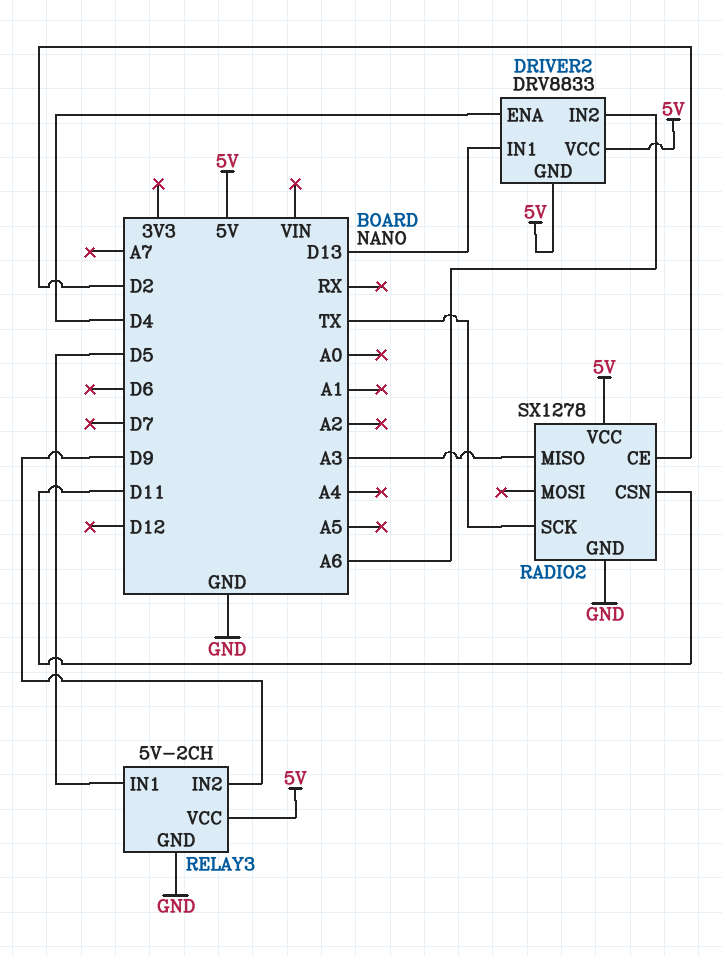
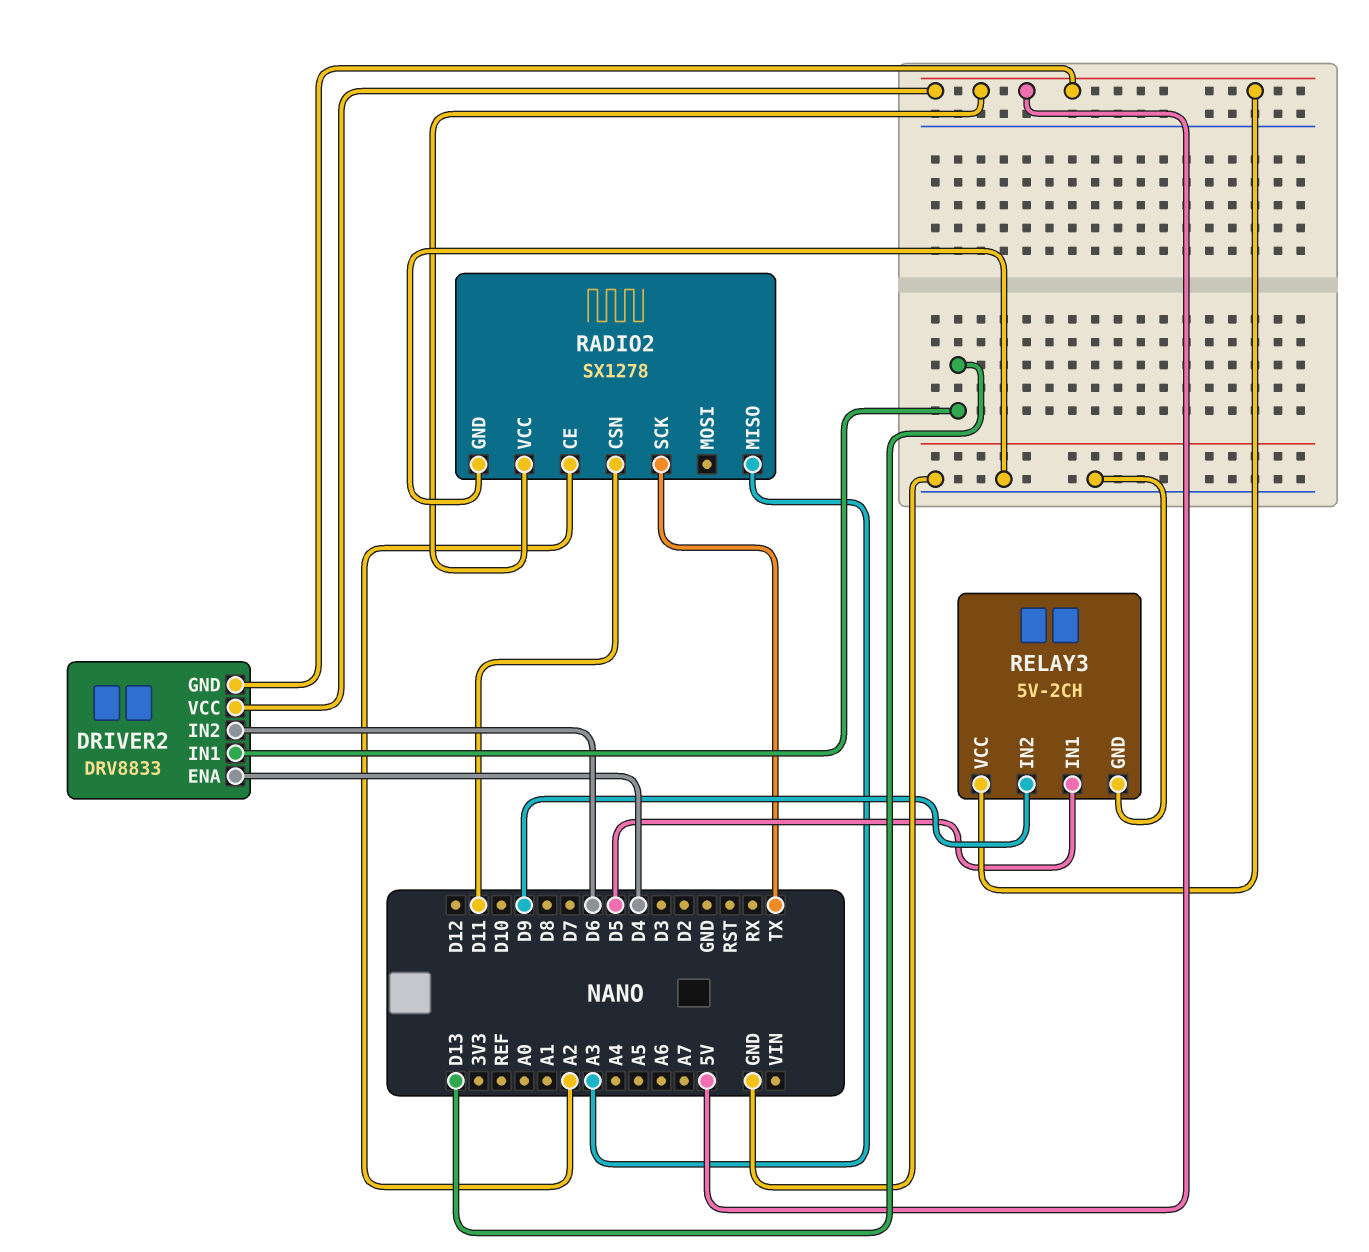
DRIVER2 pin IN2: A6 -> D6
RADIO2 pin CE: D2 -> A2

